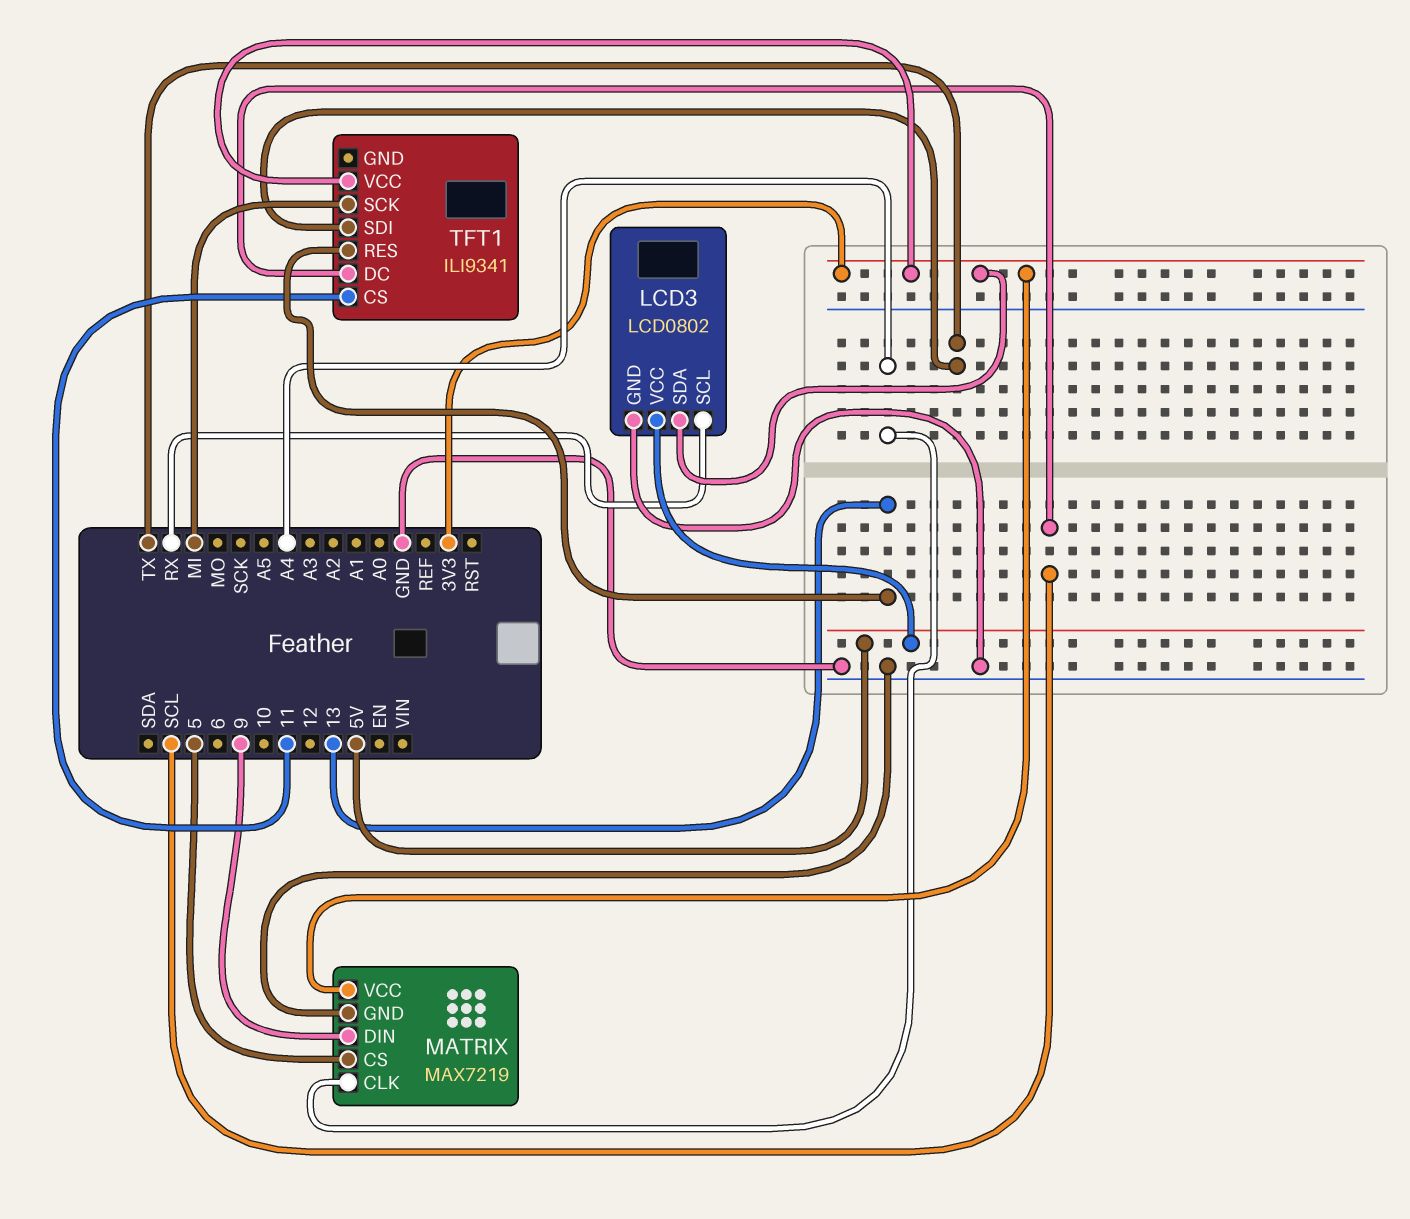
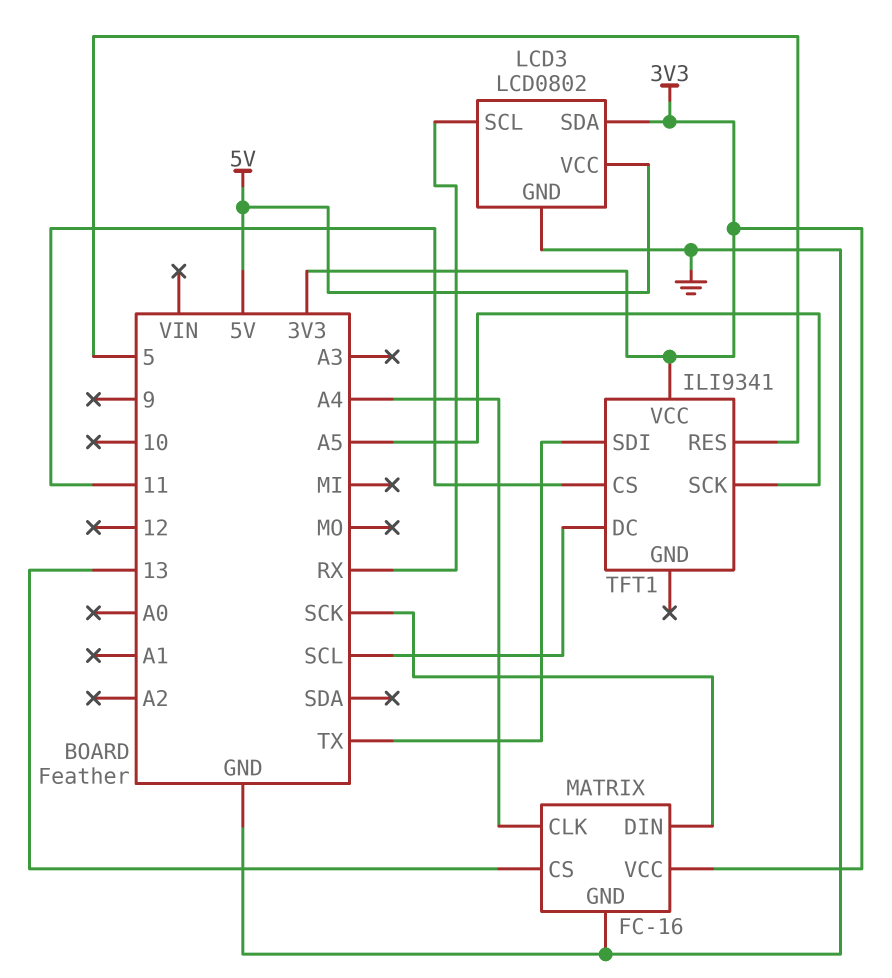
MATRIX: MAX7219 -> FC-16
MATRIX pin CS: 5 -> 13
MATRIX pin DIN: 9 -> SCK
TFT1 pin RES: 13 -> 5
TFT1 pin SCK: MI -> A5

